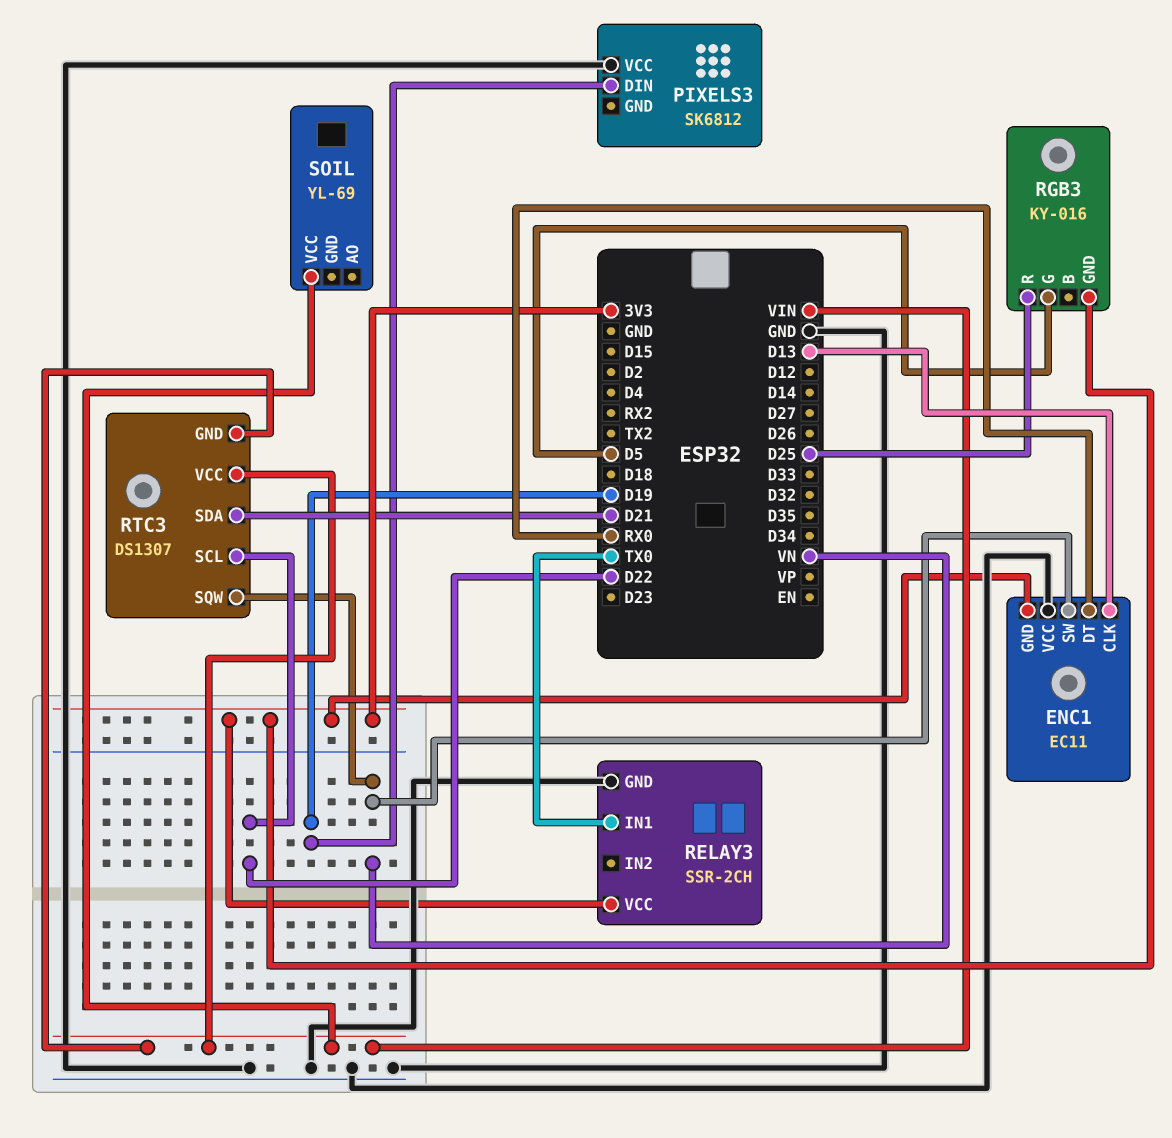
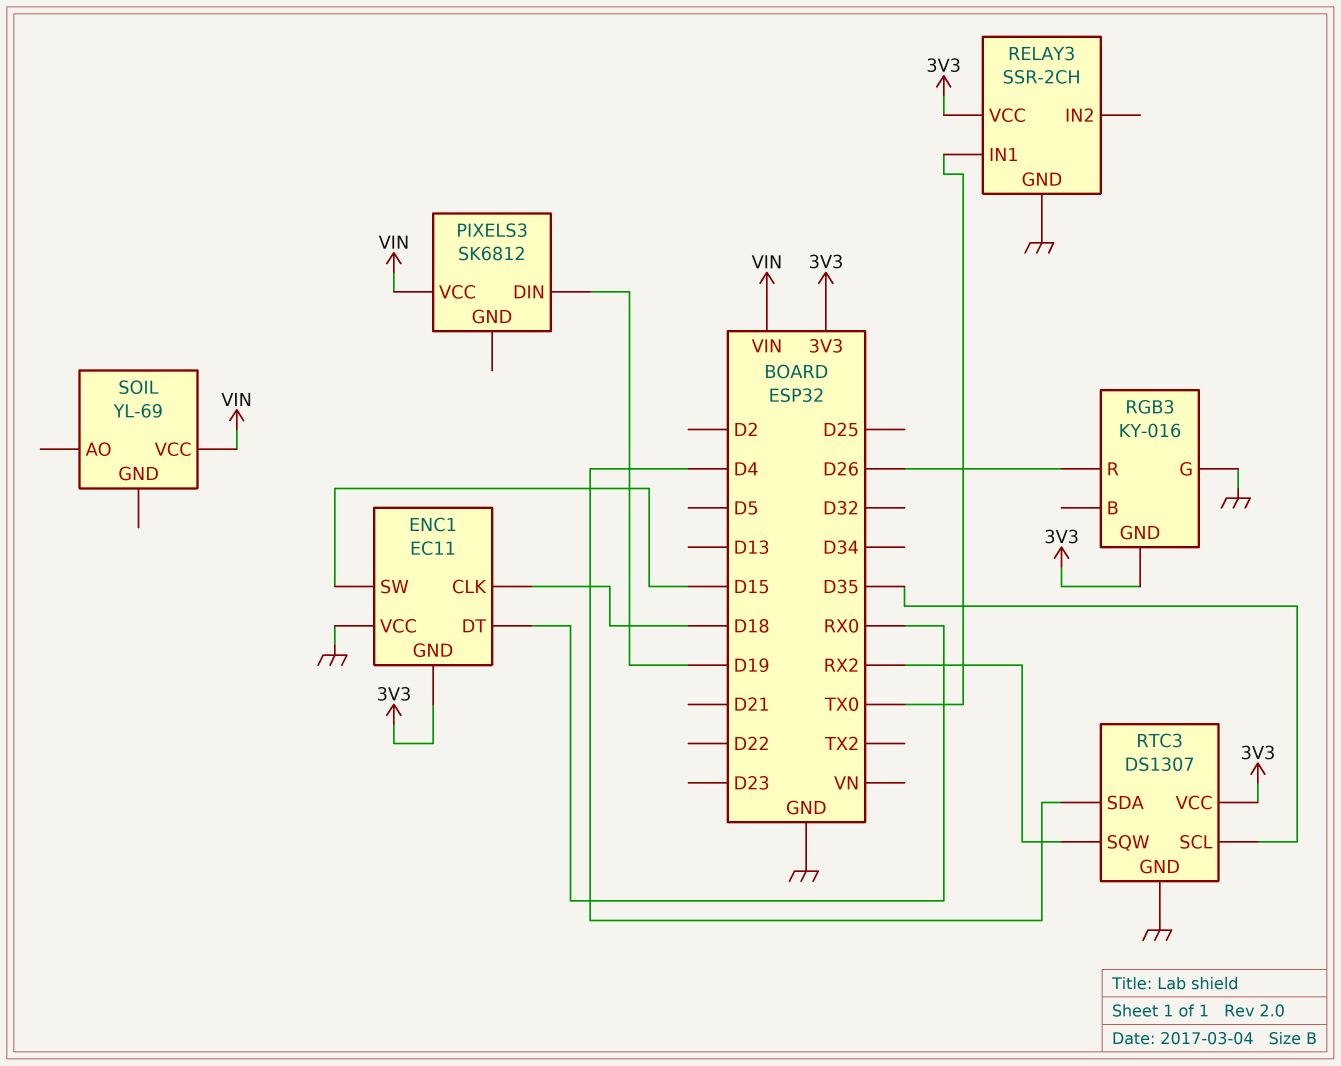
ENC1 pin CLK: D13 -> D18
ENC1 pin SW: VN -> D15
PIXELS3 pin VCC: GND -> VIN
RGB3 pin G: D5 -> GND
RGB3 pin R: D25 -> D26
RTC3 pin GND: VIN -> GND
RTC3 pin SCL: D22 -> D35
RTC3 pin SDA: D21 -> D4
RTC3 pin SQW: VN -> RX2
RTC3 pin VCC: VIN -> 3V3

